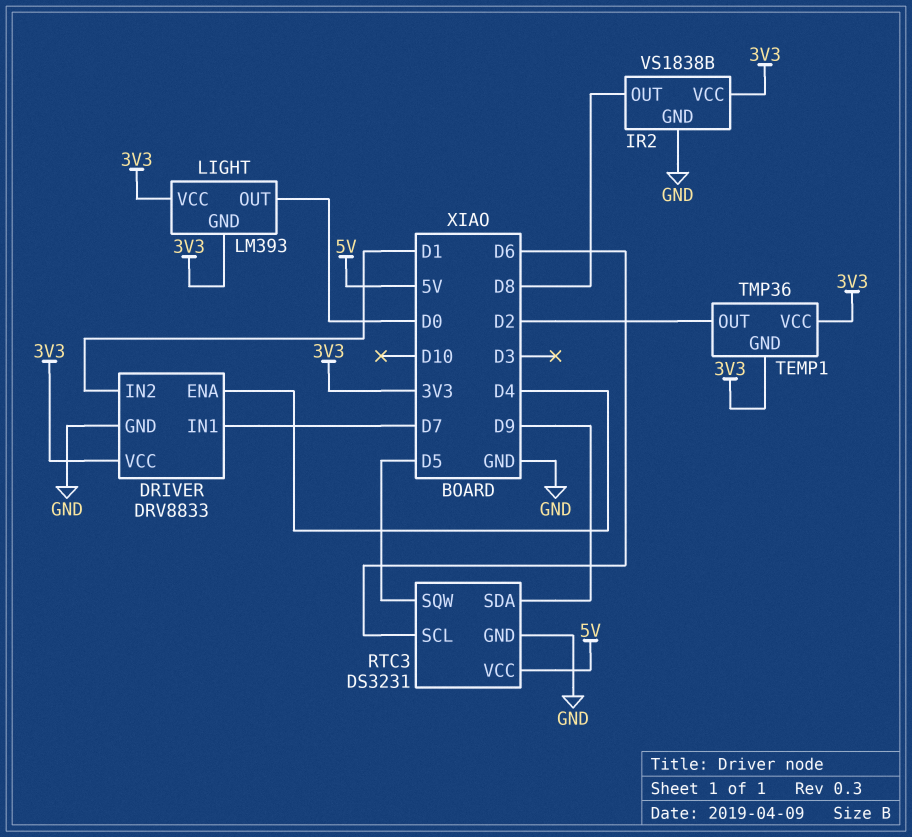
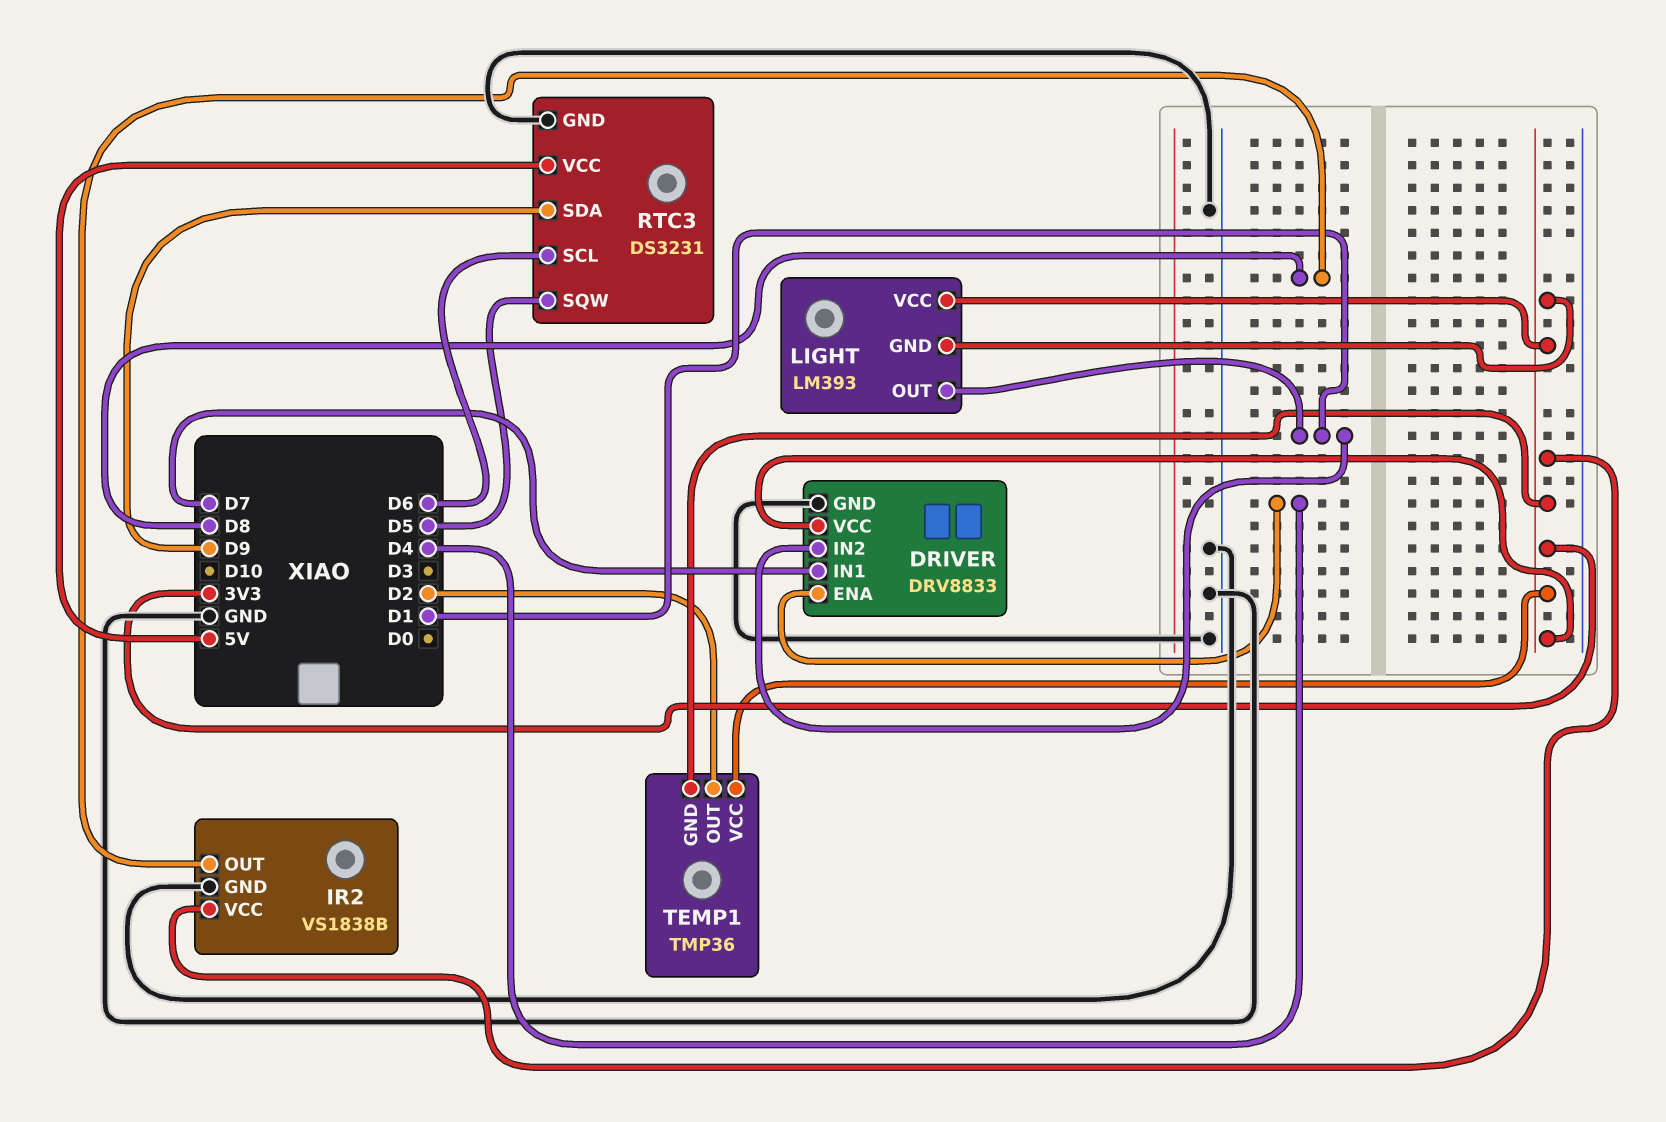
LIGHT pin OUT: D0 -> D1

